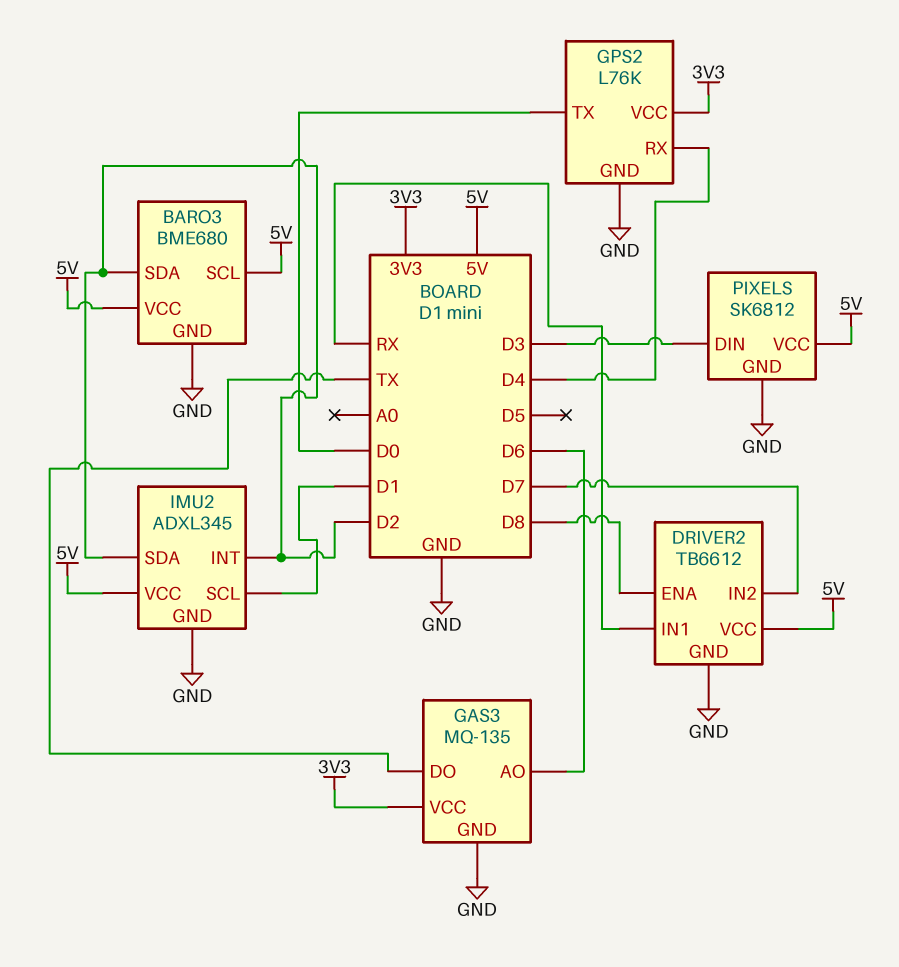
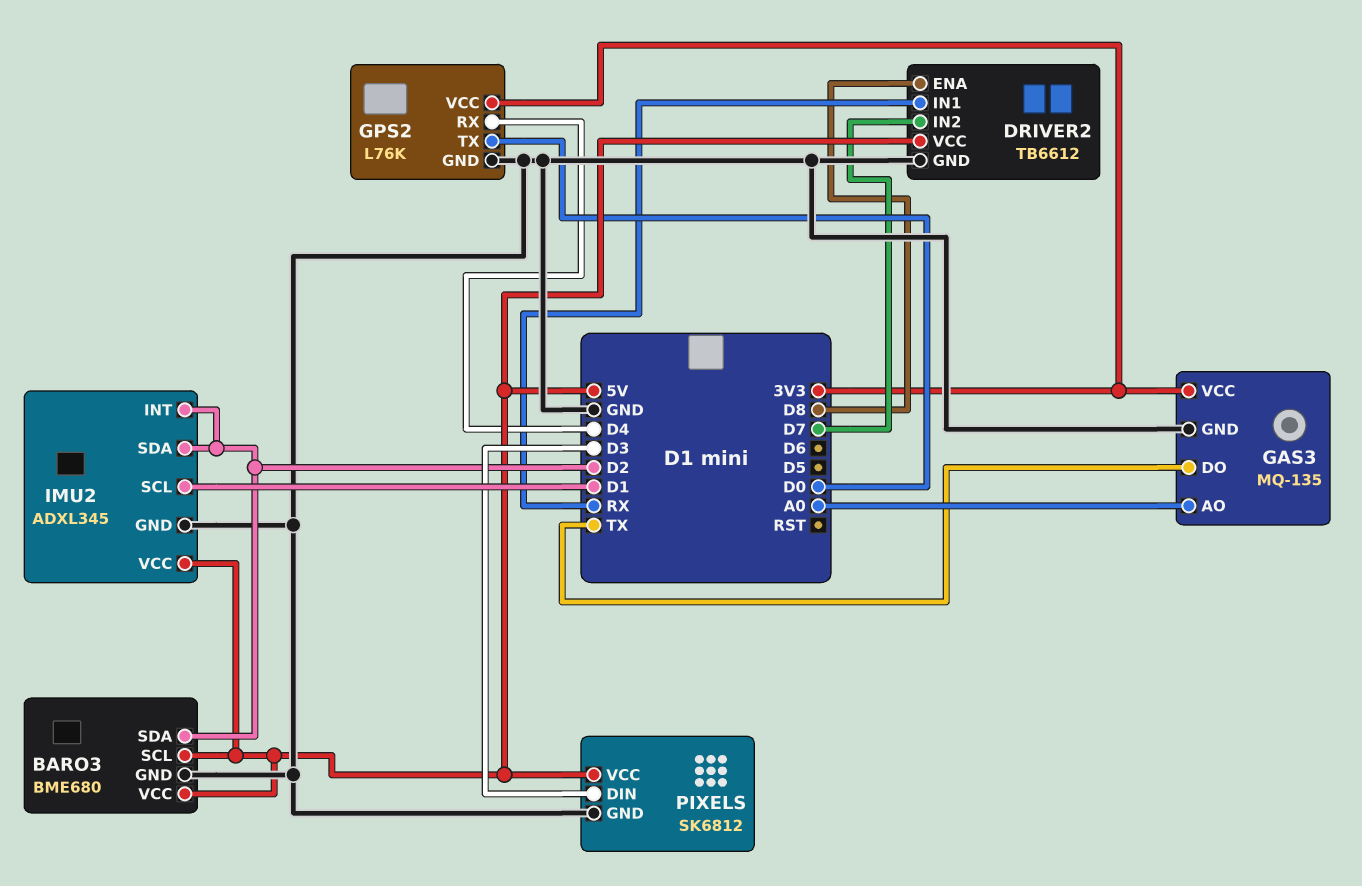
GAS3 pin AO: D6 -> A0

